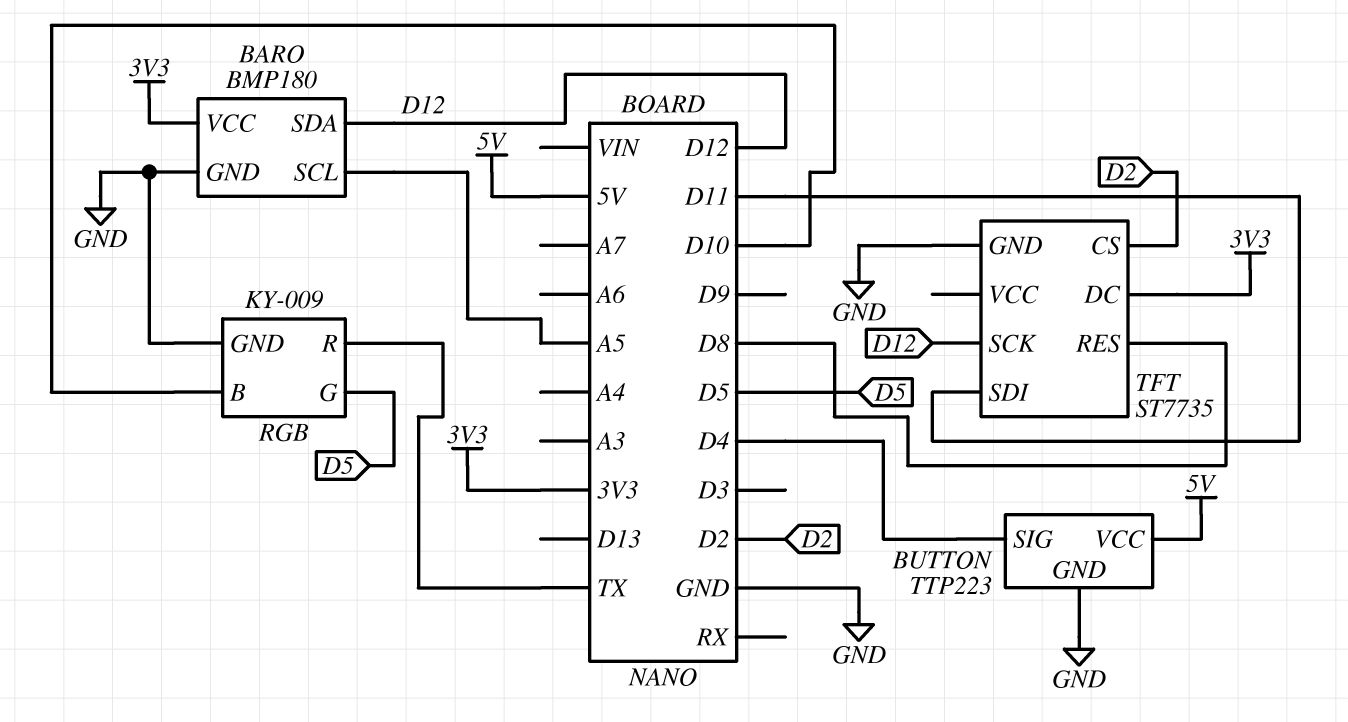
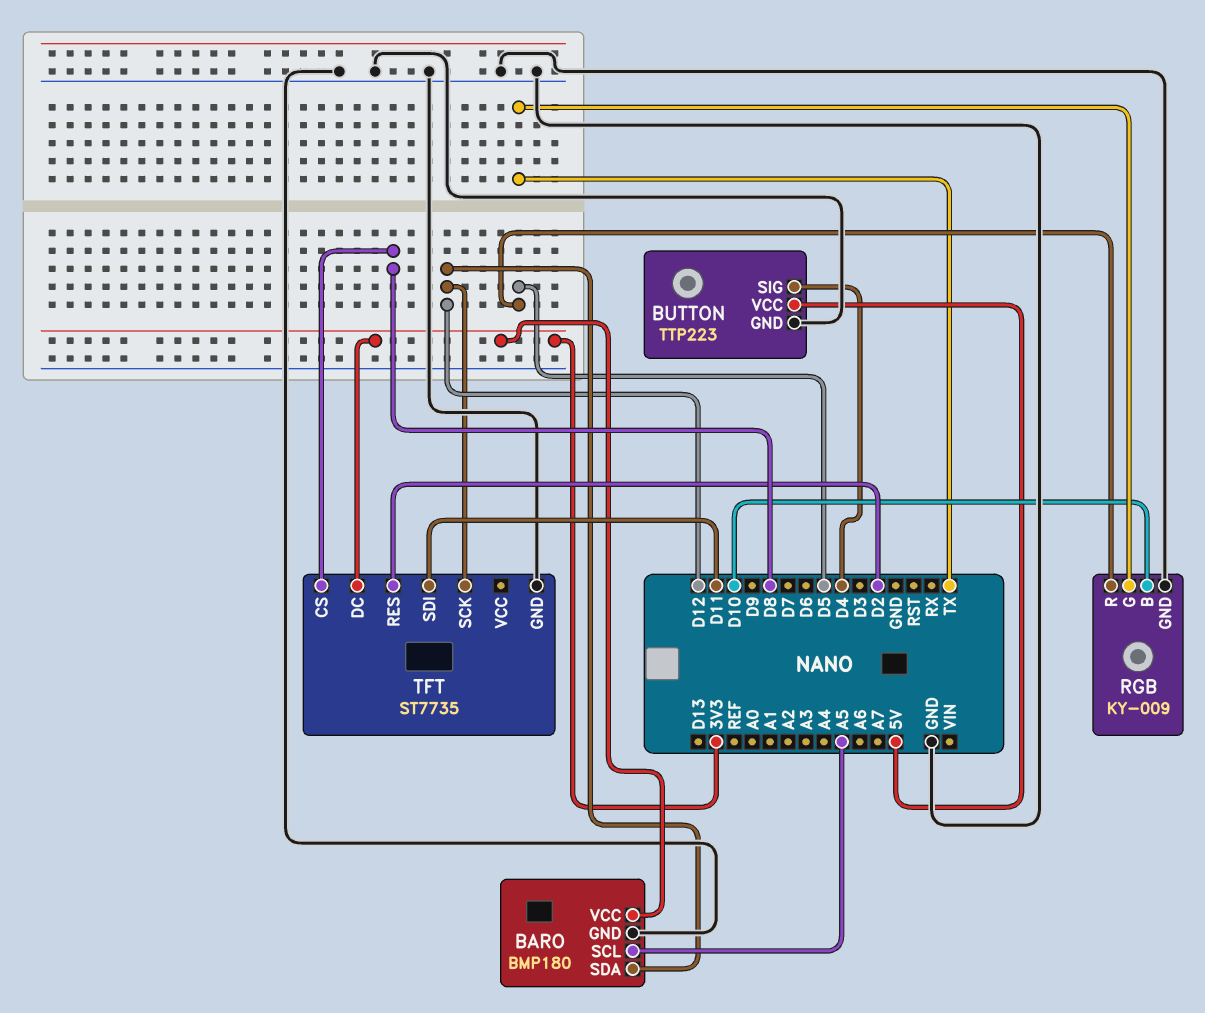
RGB pin G: D5 -> TX
RGB pin R: TX -> D5
TFT pin CS: D2 -> D8
TFT pin RES: D8 -> D2

